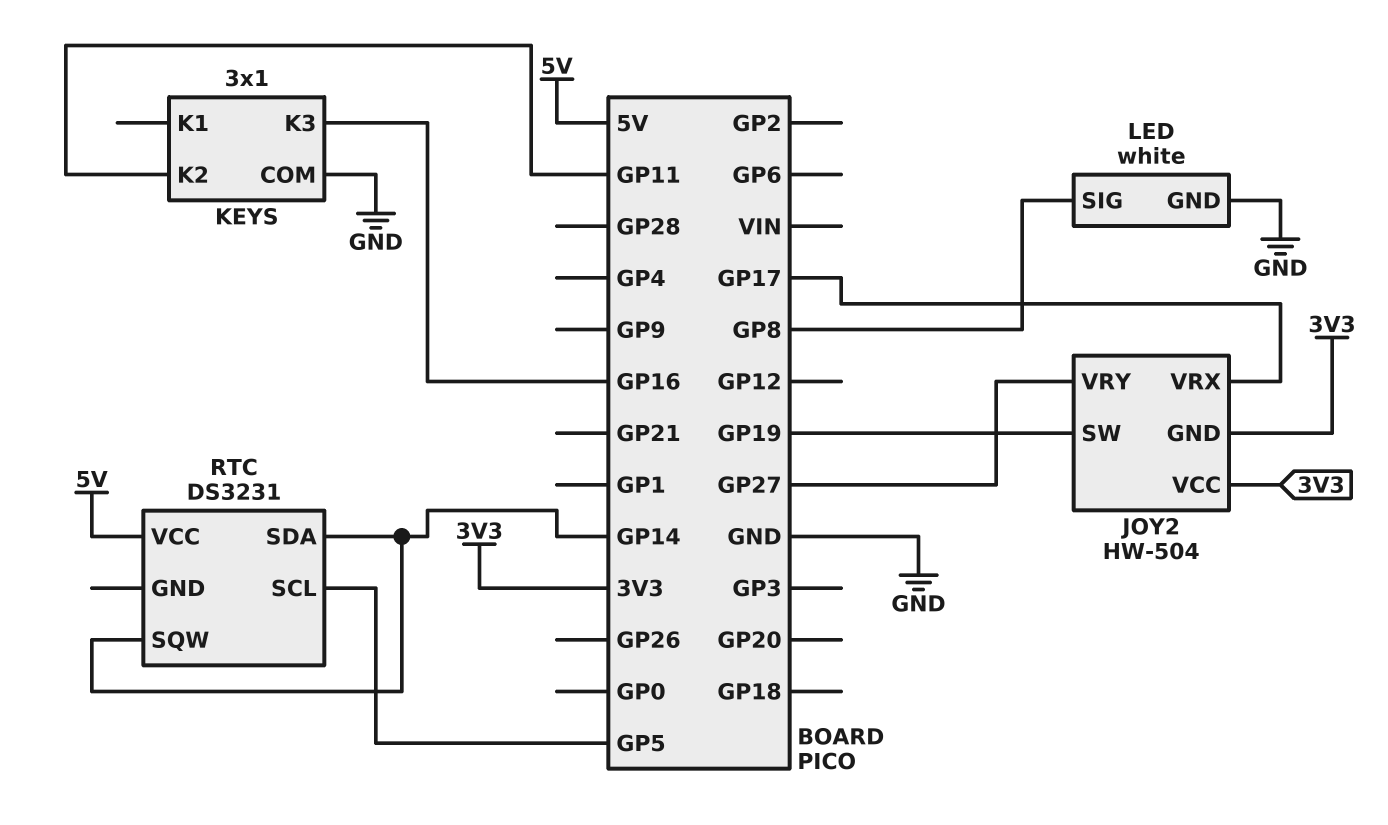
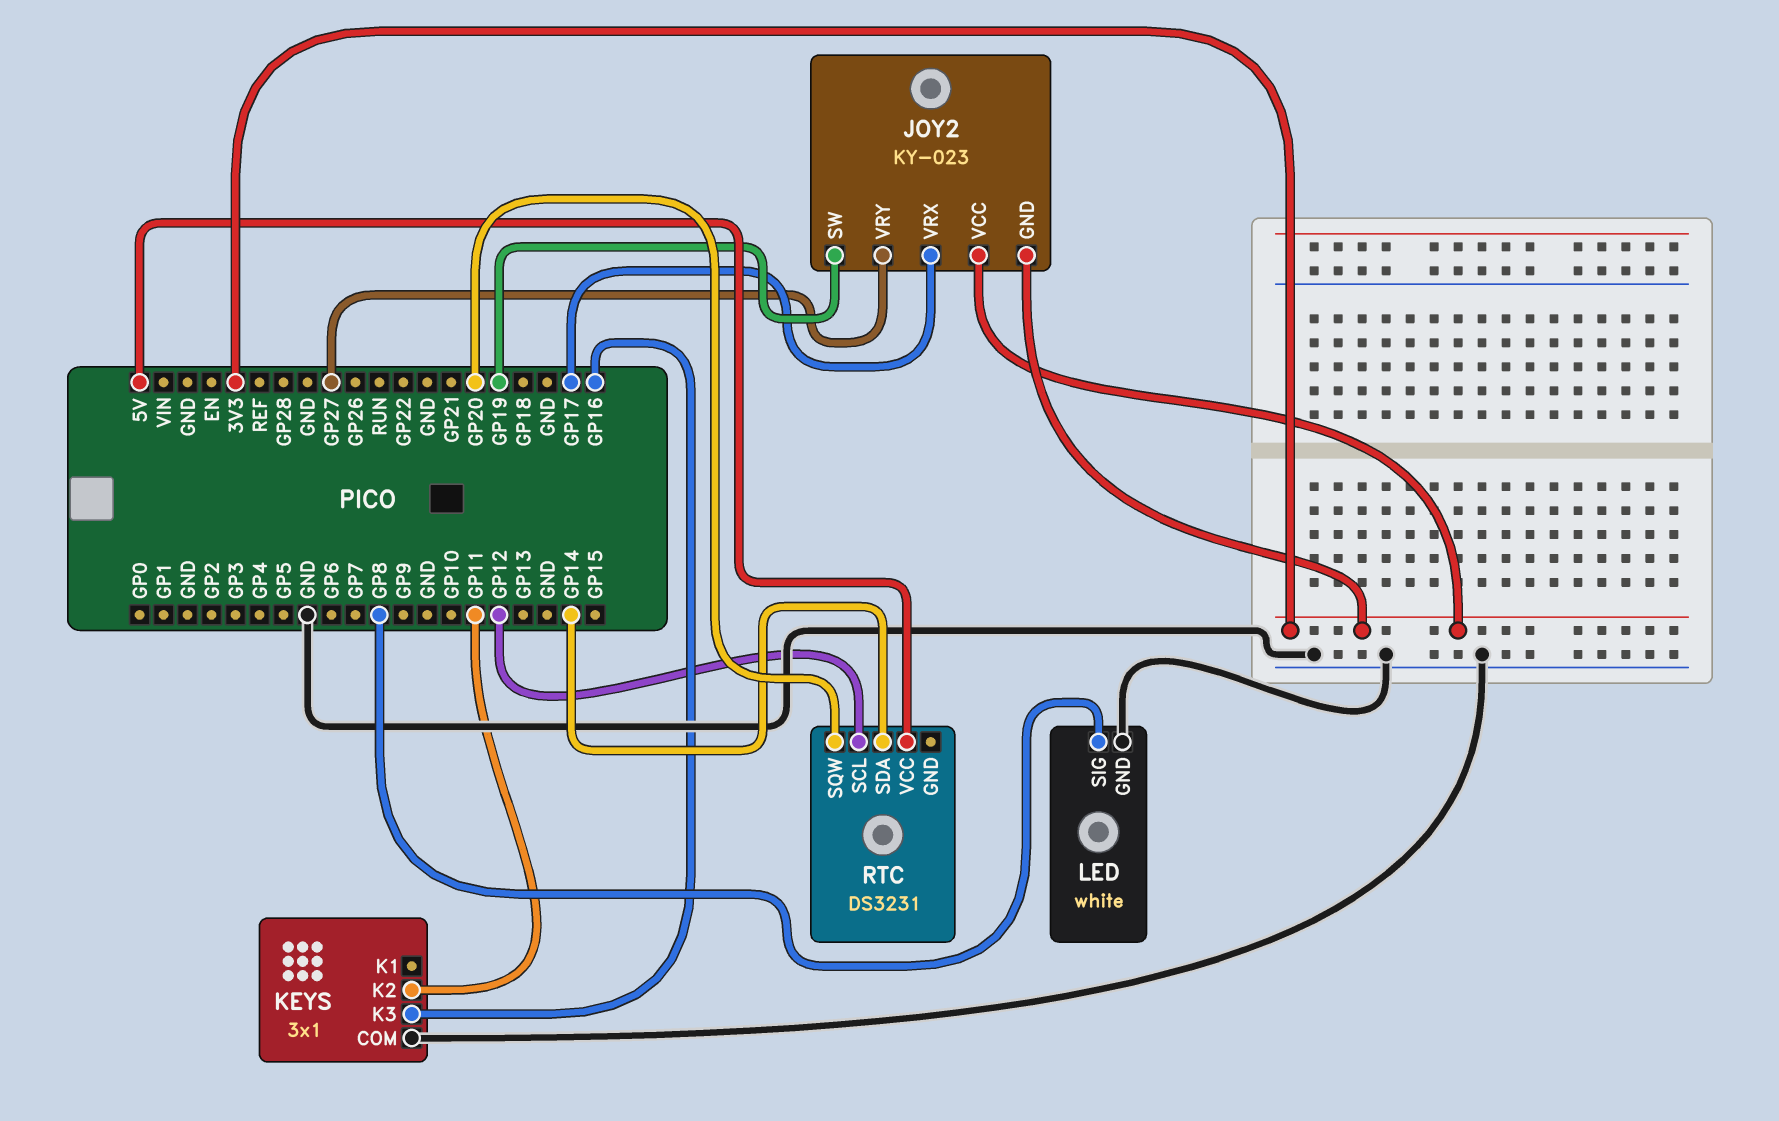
JOY2: HW-504 -> KY-023
RTC pin SCL: GP5 -> GP12
RTC pin SQW: GP14 -> GP20

